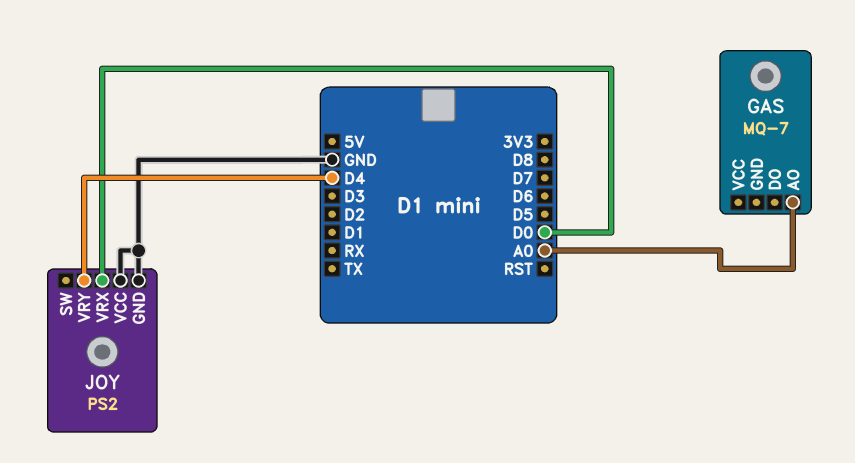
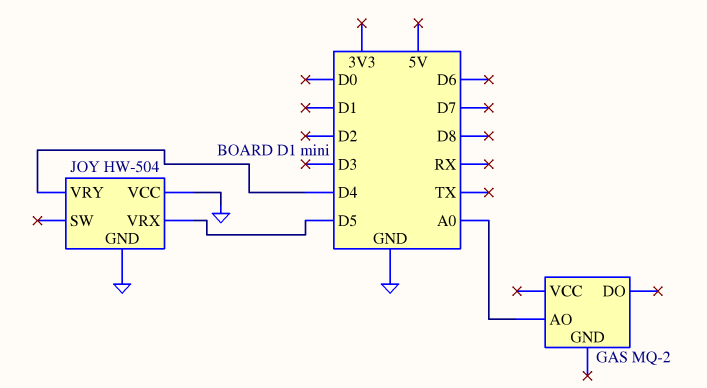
GAS: MQ-7 -> MQ-2
JOY: PS2 -> HW-504
JOY pin VRX: D0 -> D5

